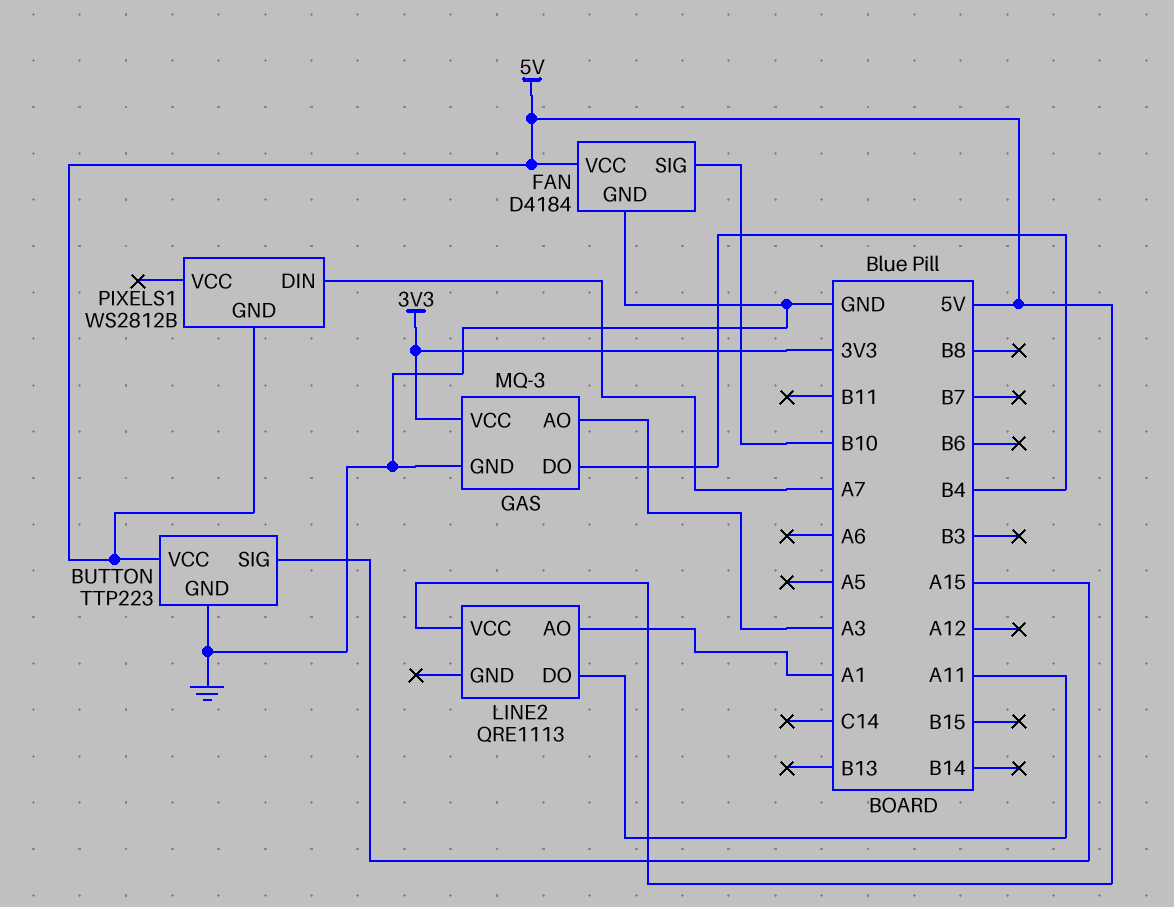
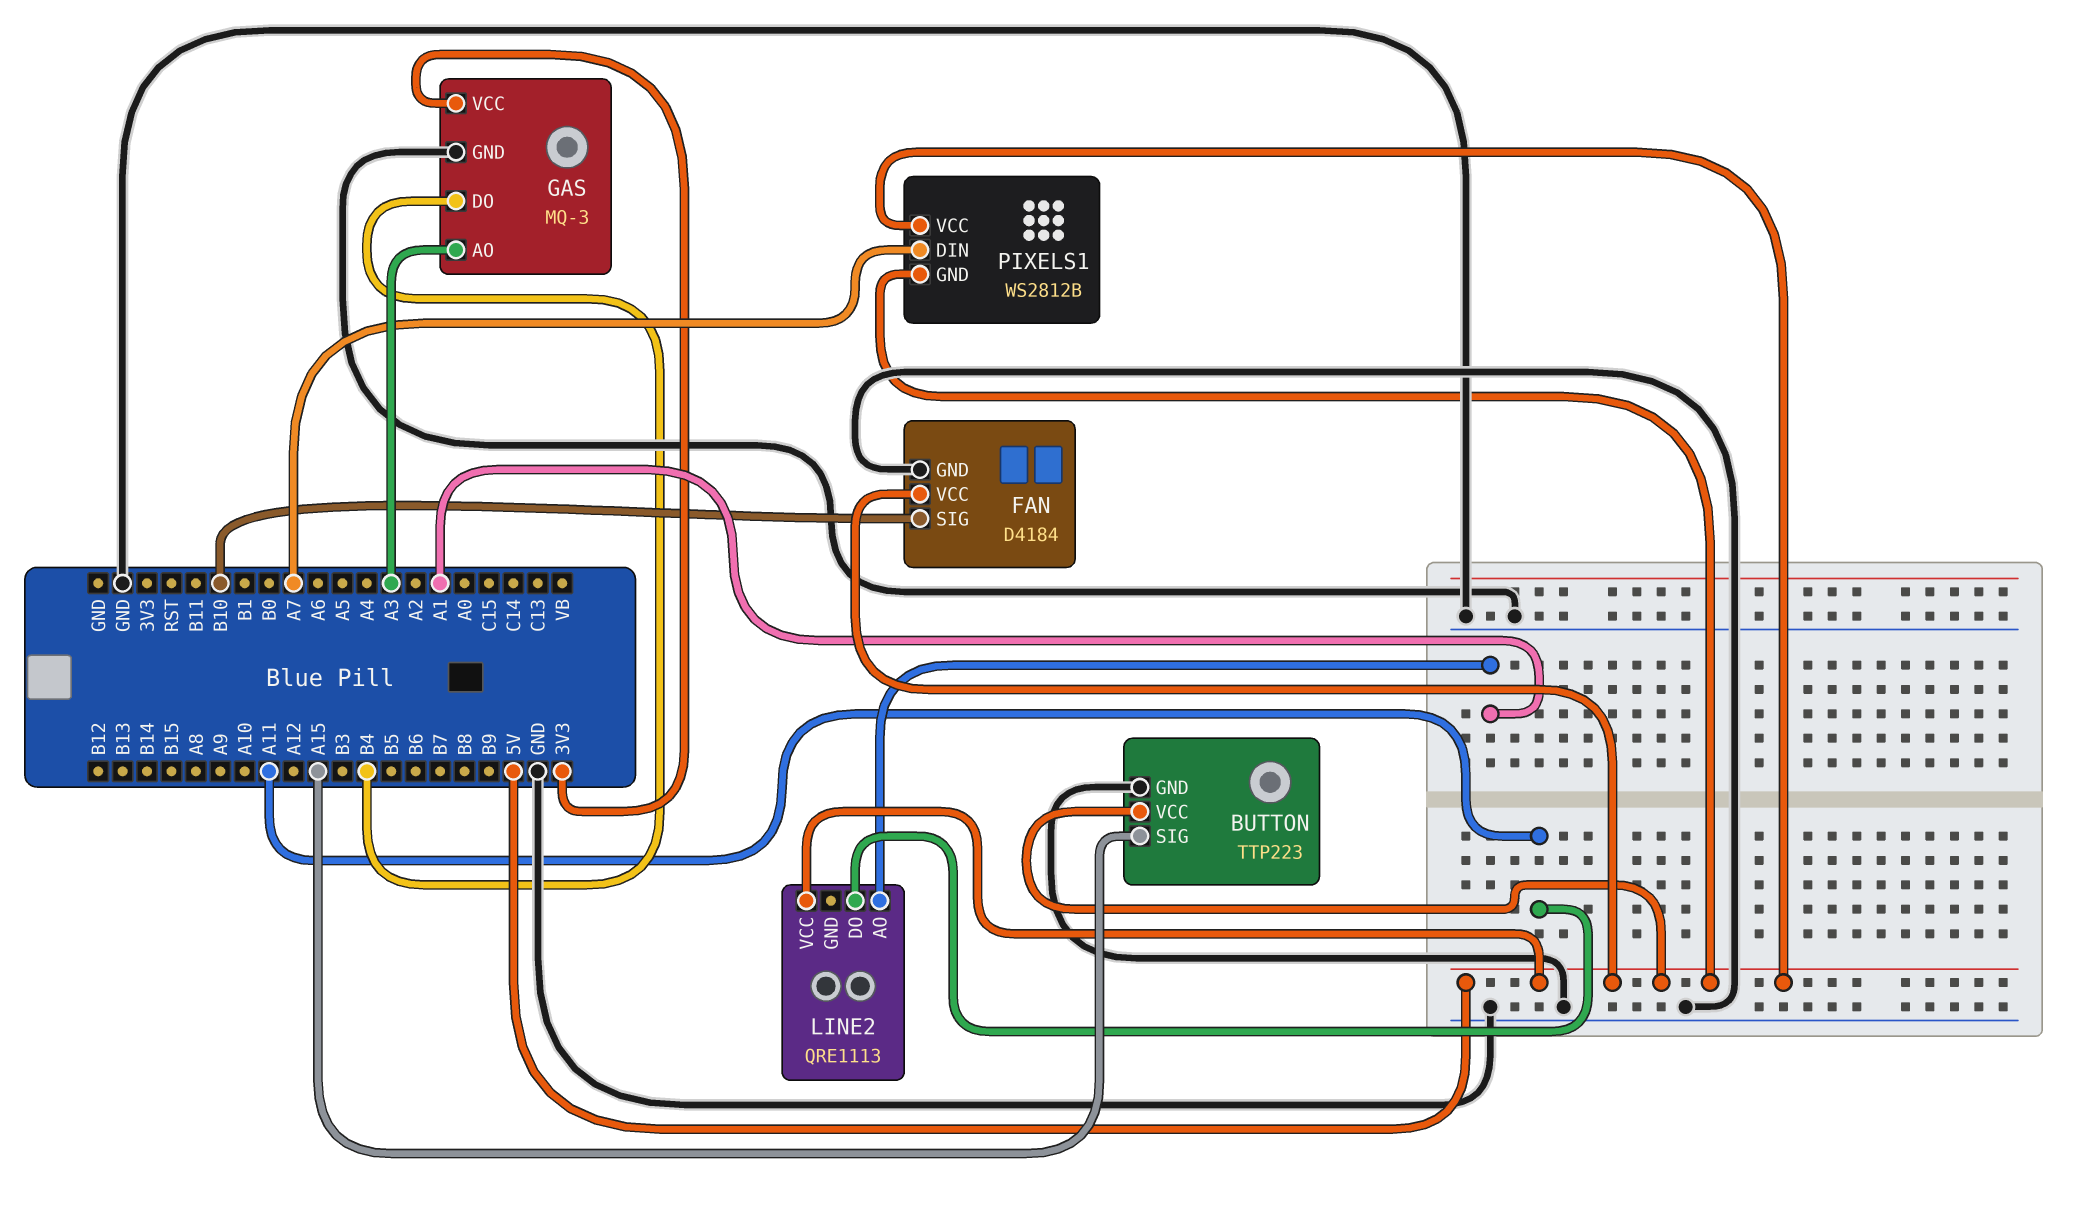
PIXELS1 pin VCC: none -> 5V

